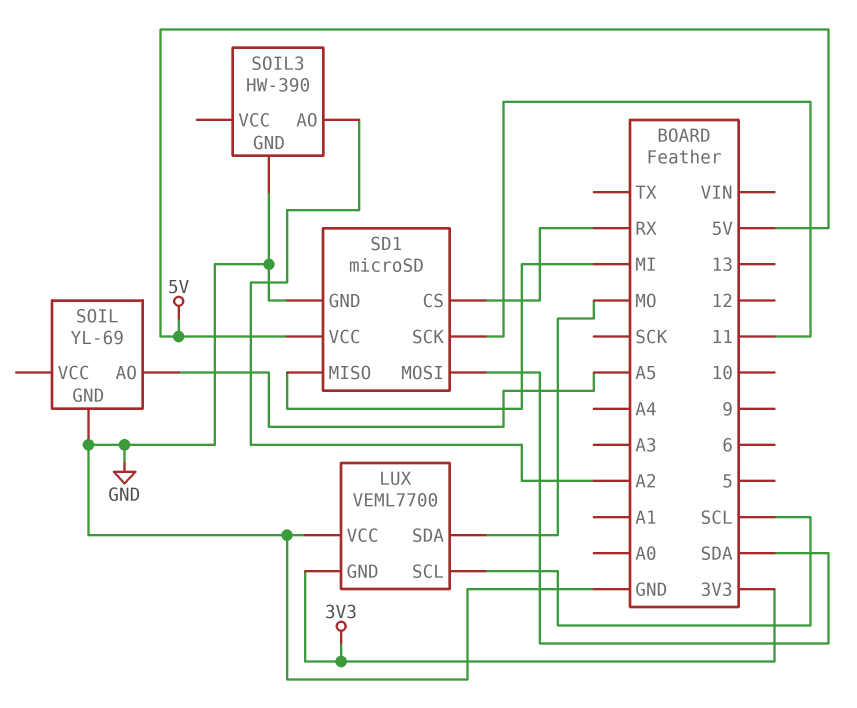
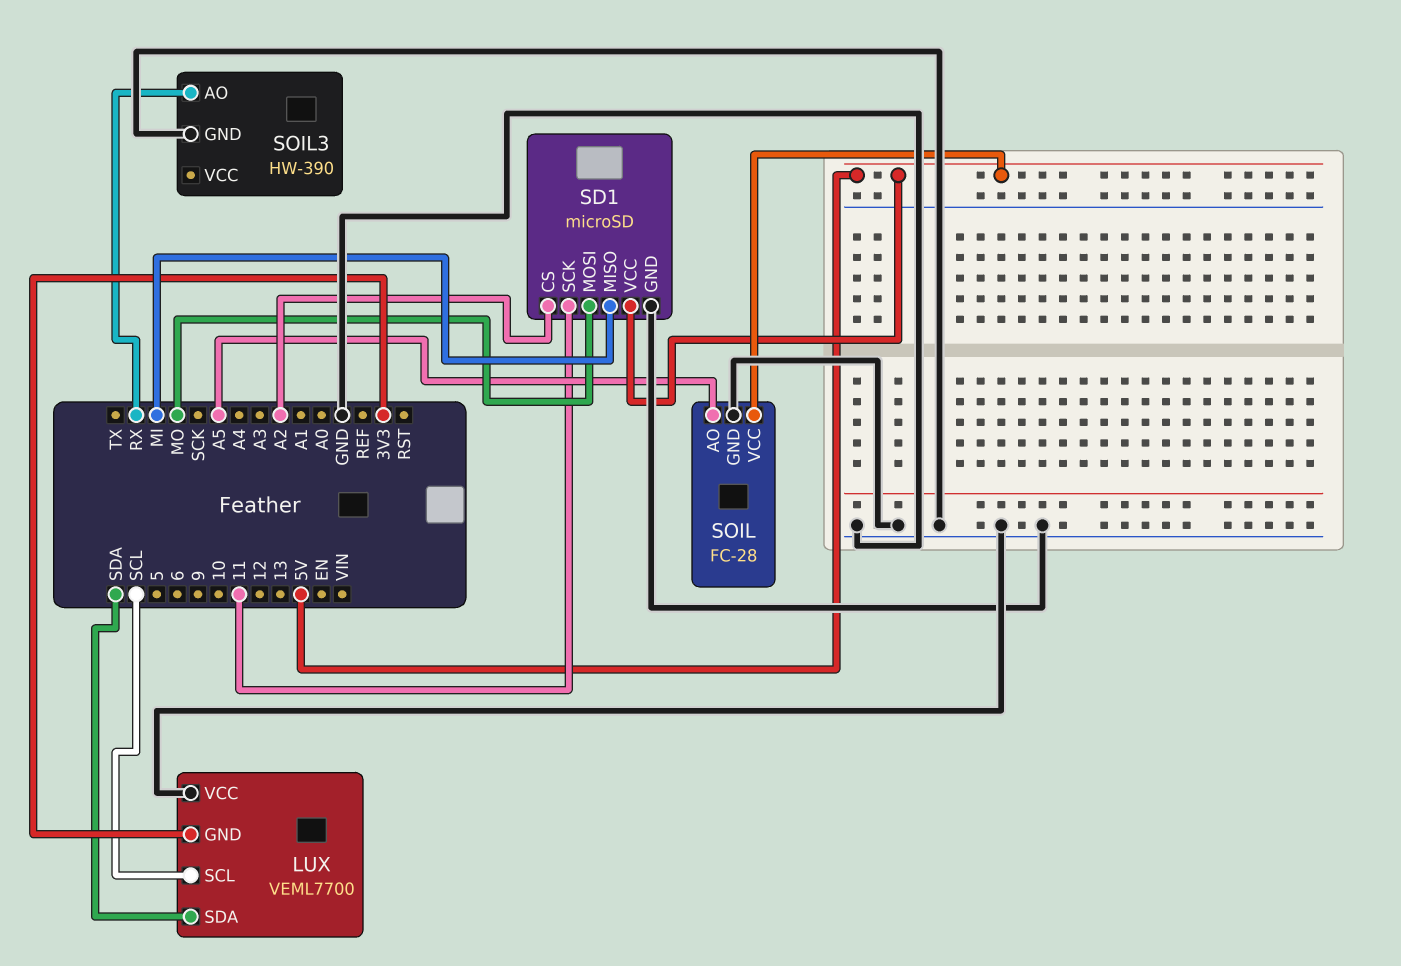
LUX pin SDA: MO -> SDA
SD1 pin CS: RX -> A2
SD1 pin MOSI: SDA -> MO
SOIL: YL-69 -> FC-28
SOIL pin VCC: none -> 5V
SOIL3 pin AO: A2 -> RX

